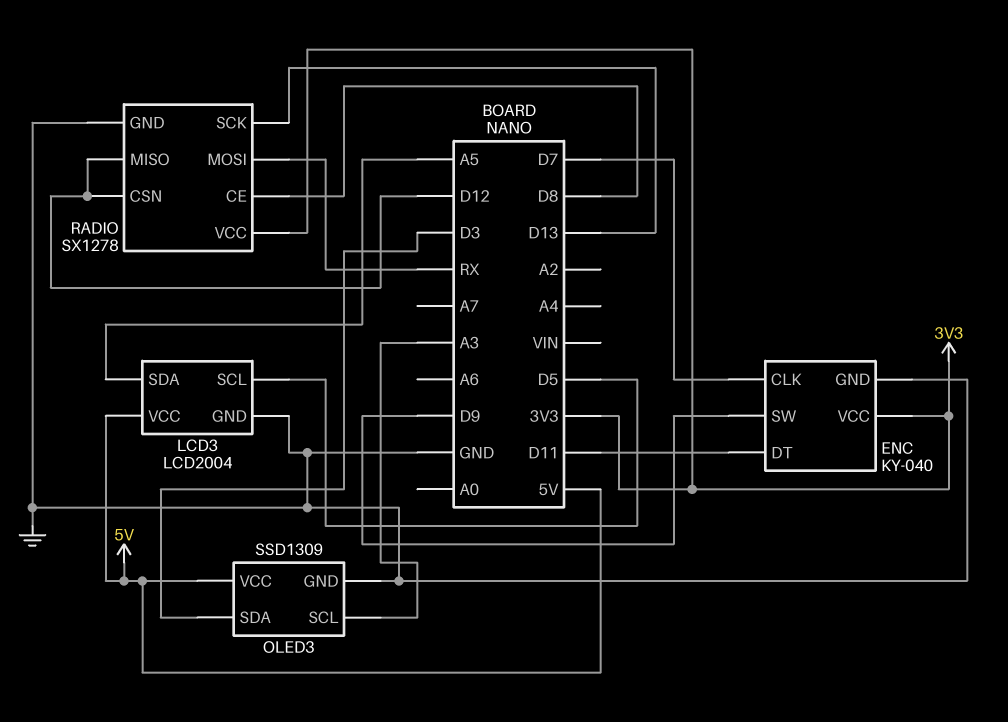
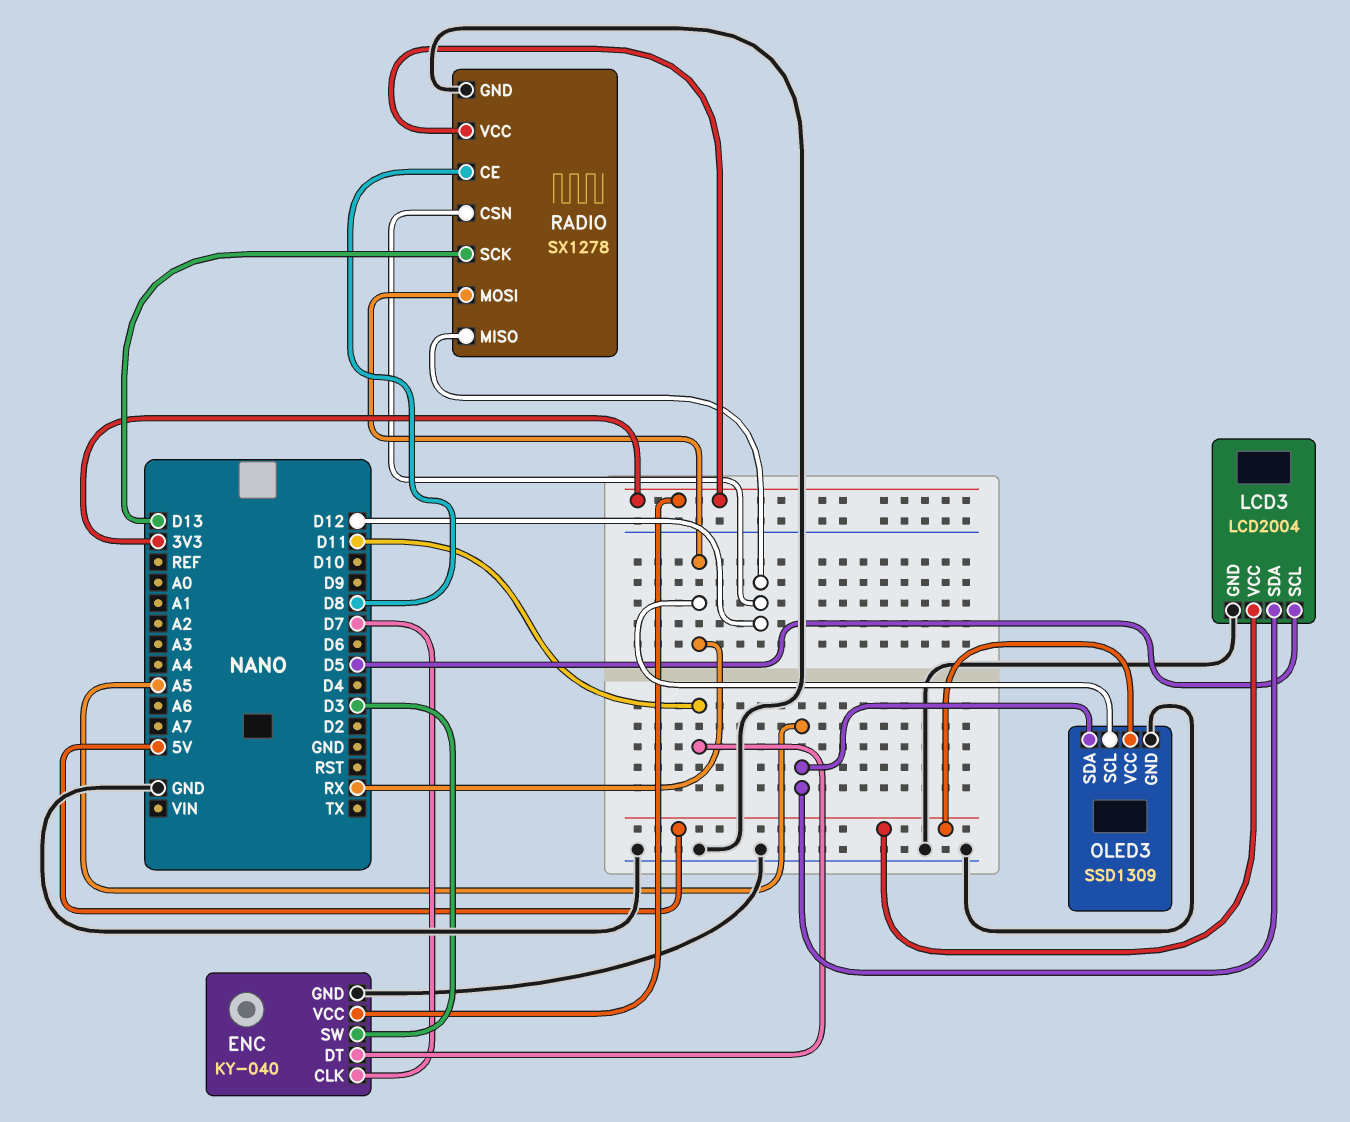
ENC pin SW: D9 -> D3
OLED3 pin SCL: A3 -> RX
OLED3 pin SDA: D3 -> A5

